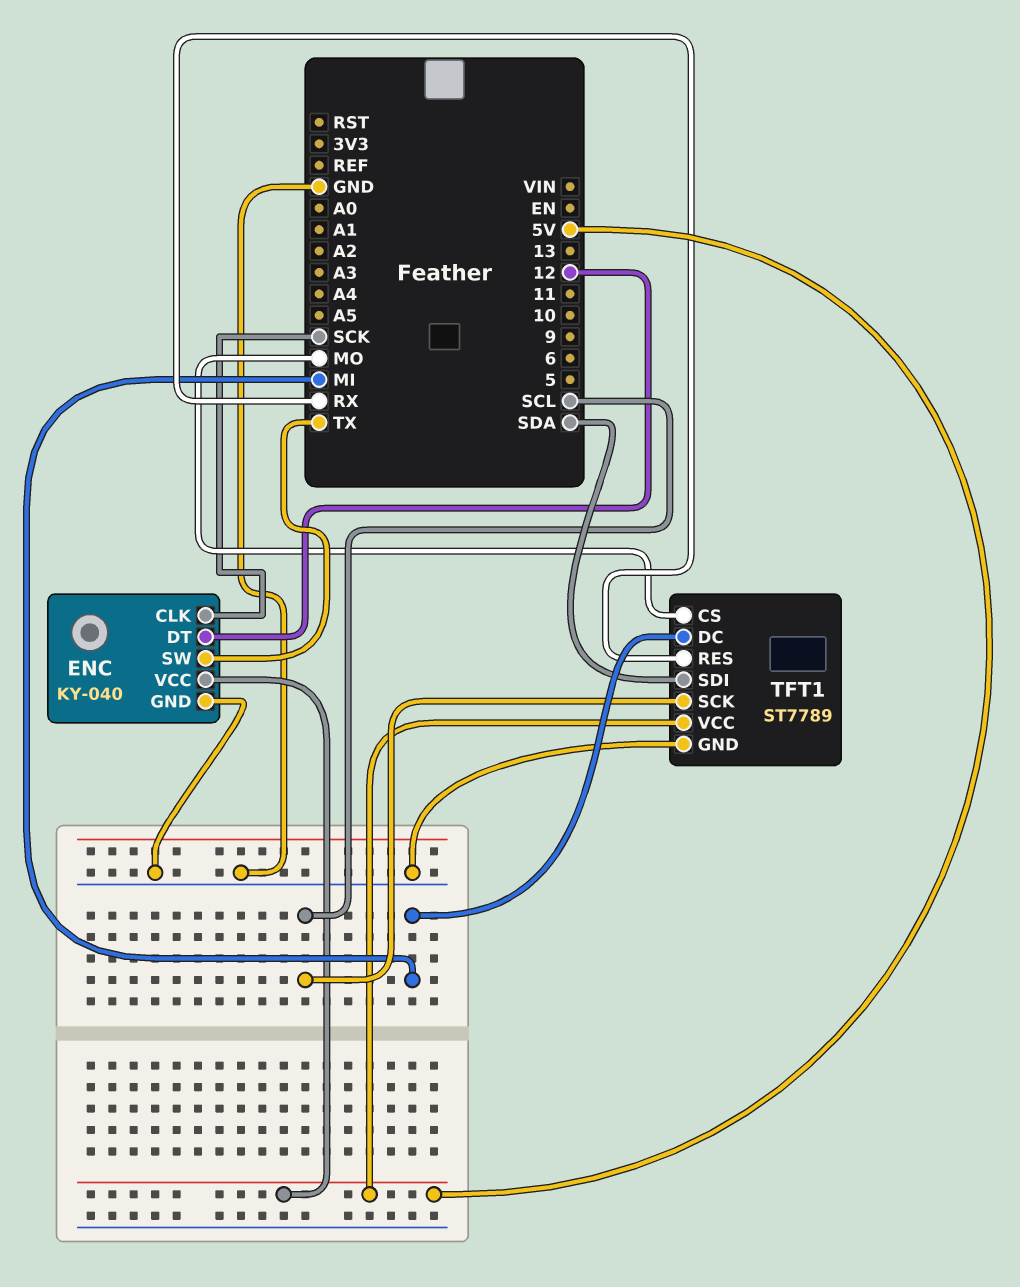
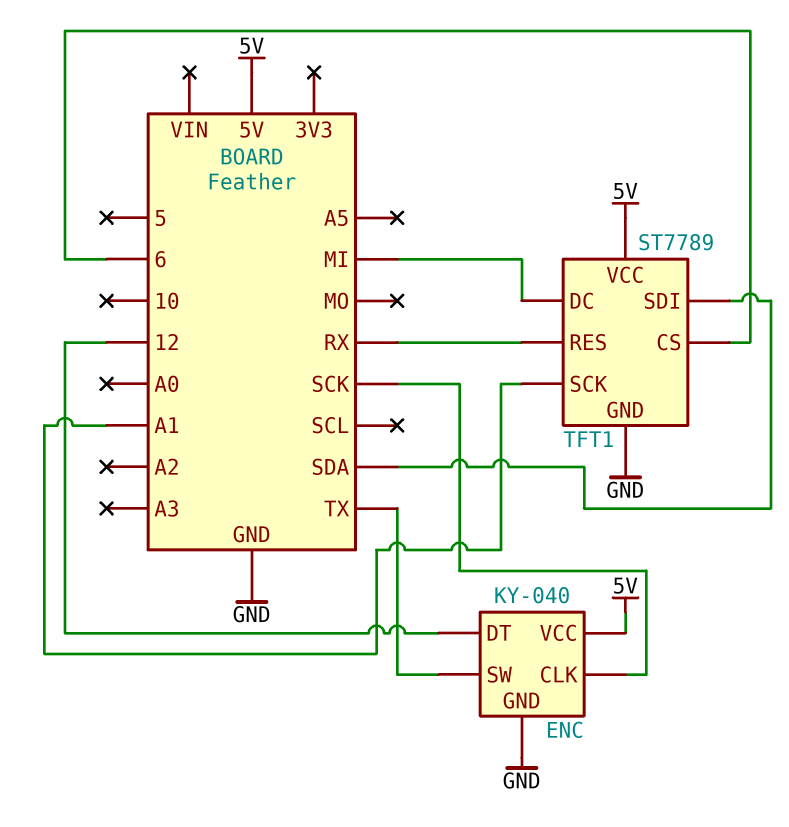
TFT1 pin CS: MO -> 6
TFT1 pin SCK: SCL -> A1

